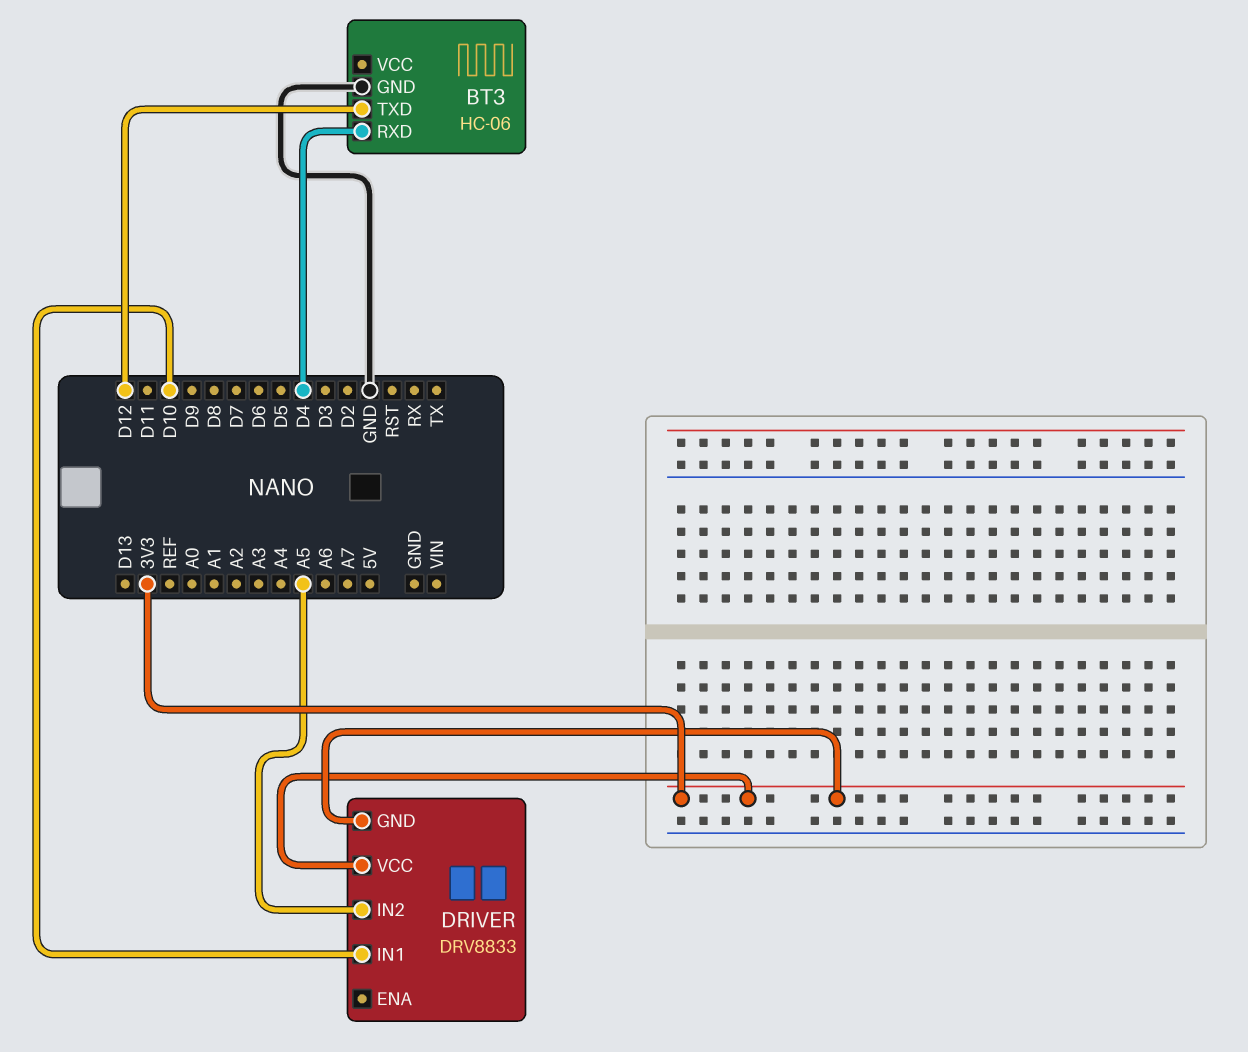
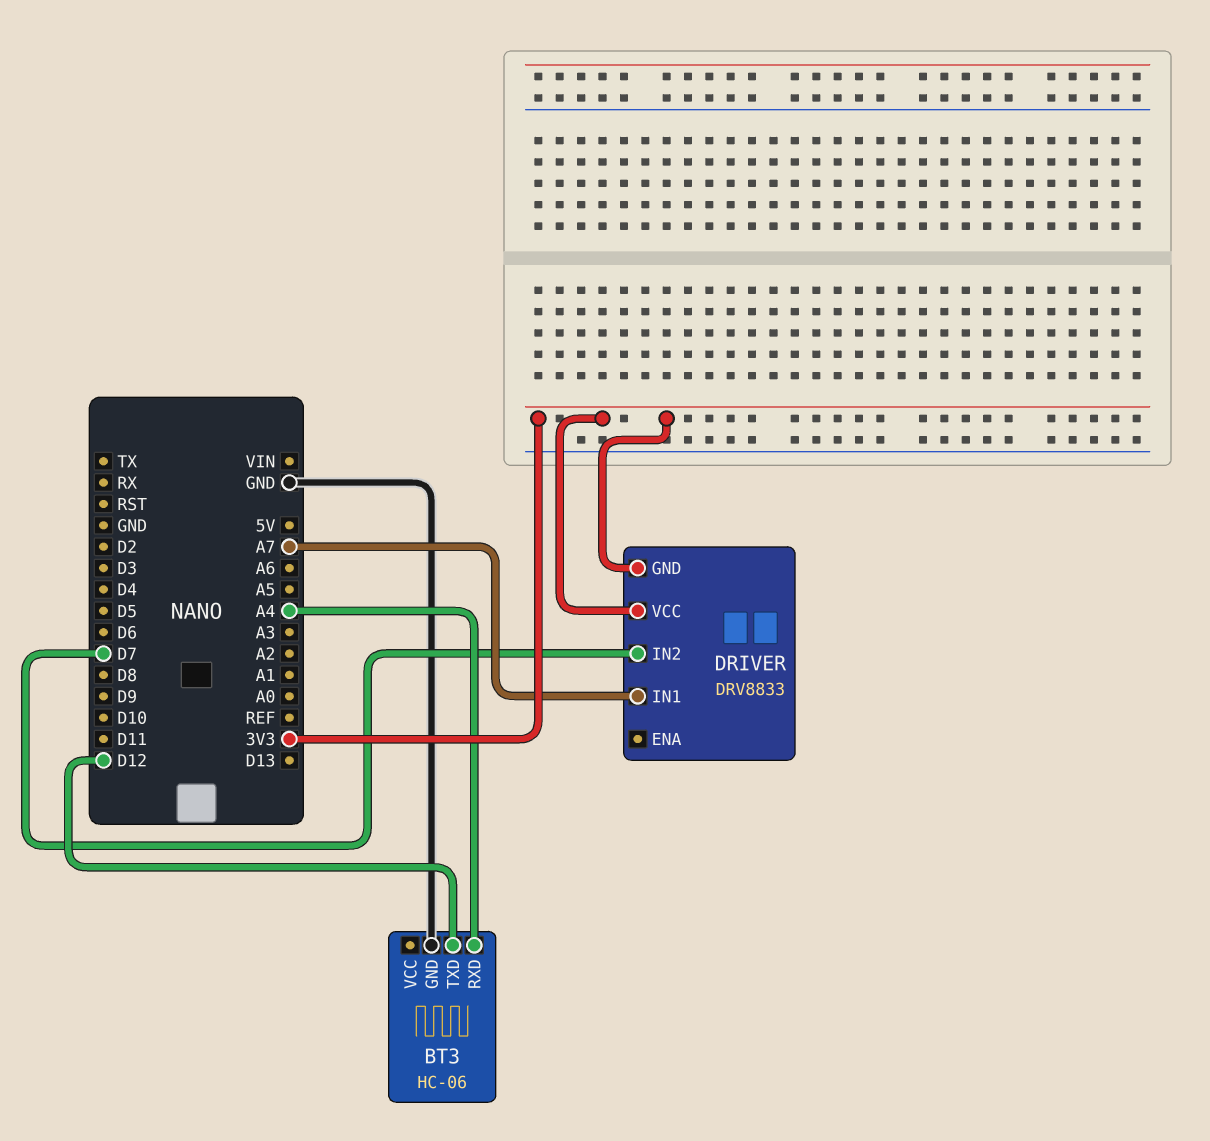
BT3 pin RXD: D4 -> A4
DRIVER pin IN1: D10 -> A7
DRIVER pin IN2: A5 -> D7

